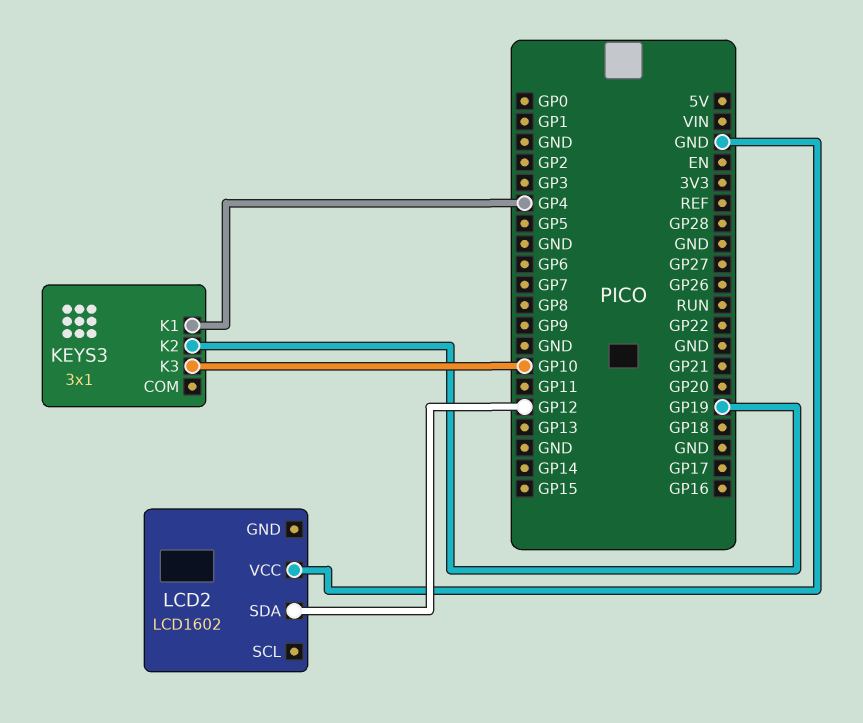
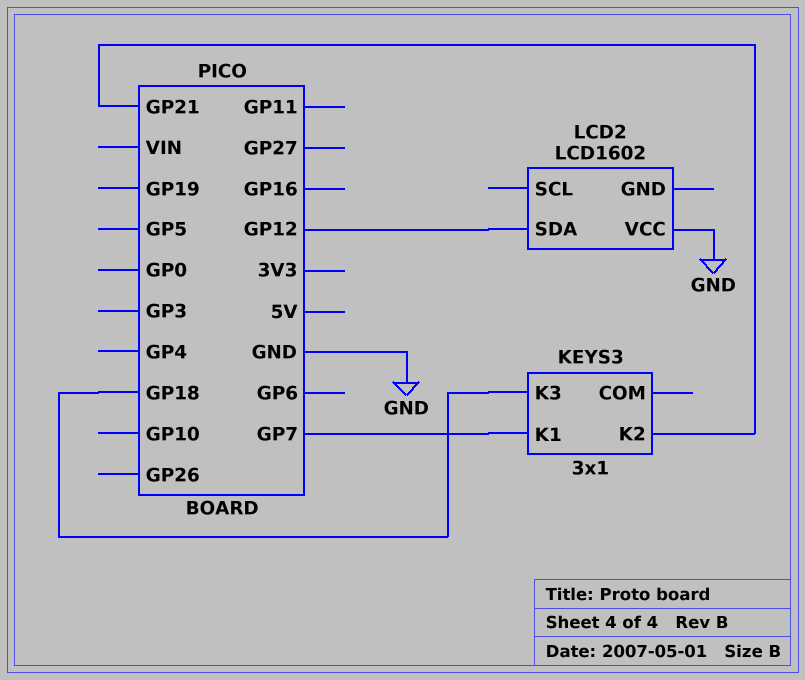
KEYS3 pin K1: GP4 -> GP7
KEYS3 pin K2: GP19 -> GP21
KEYS3 pin K3: GP10 -> GP18

